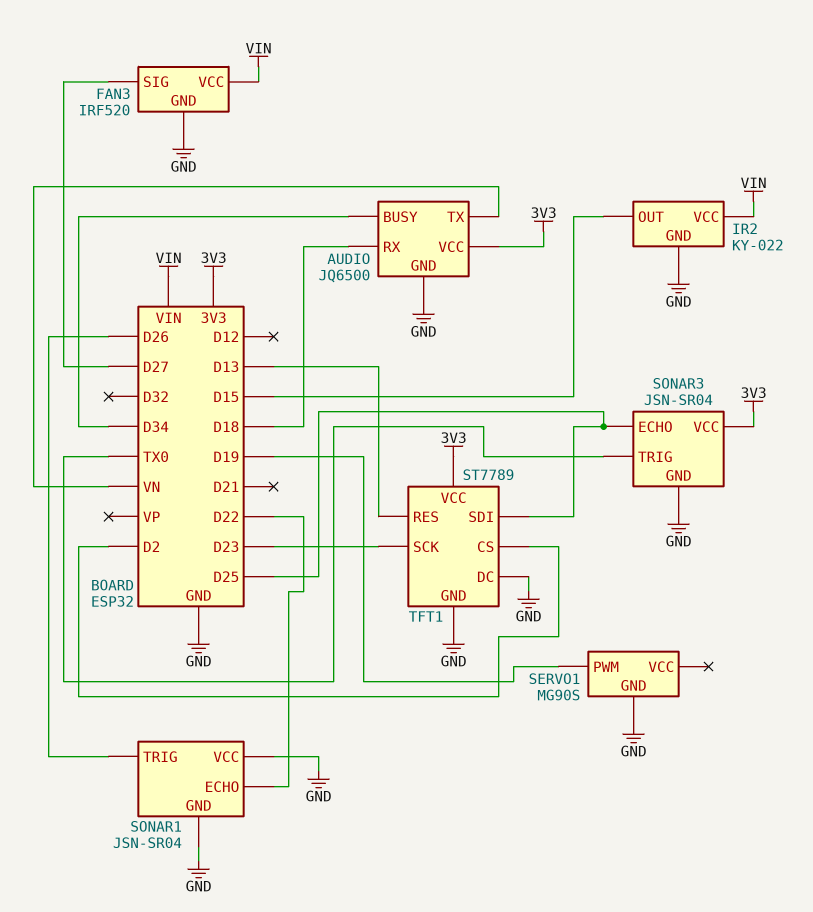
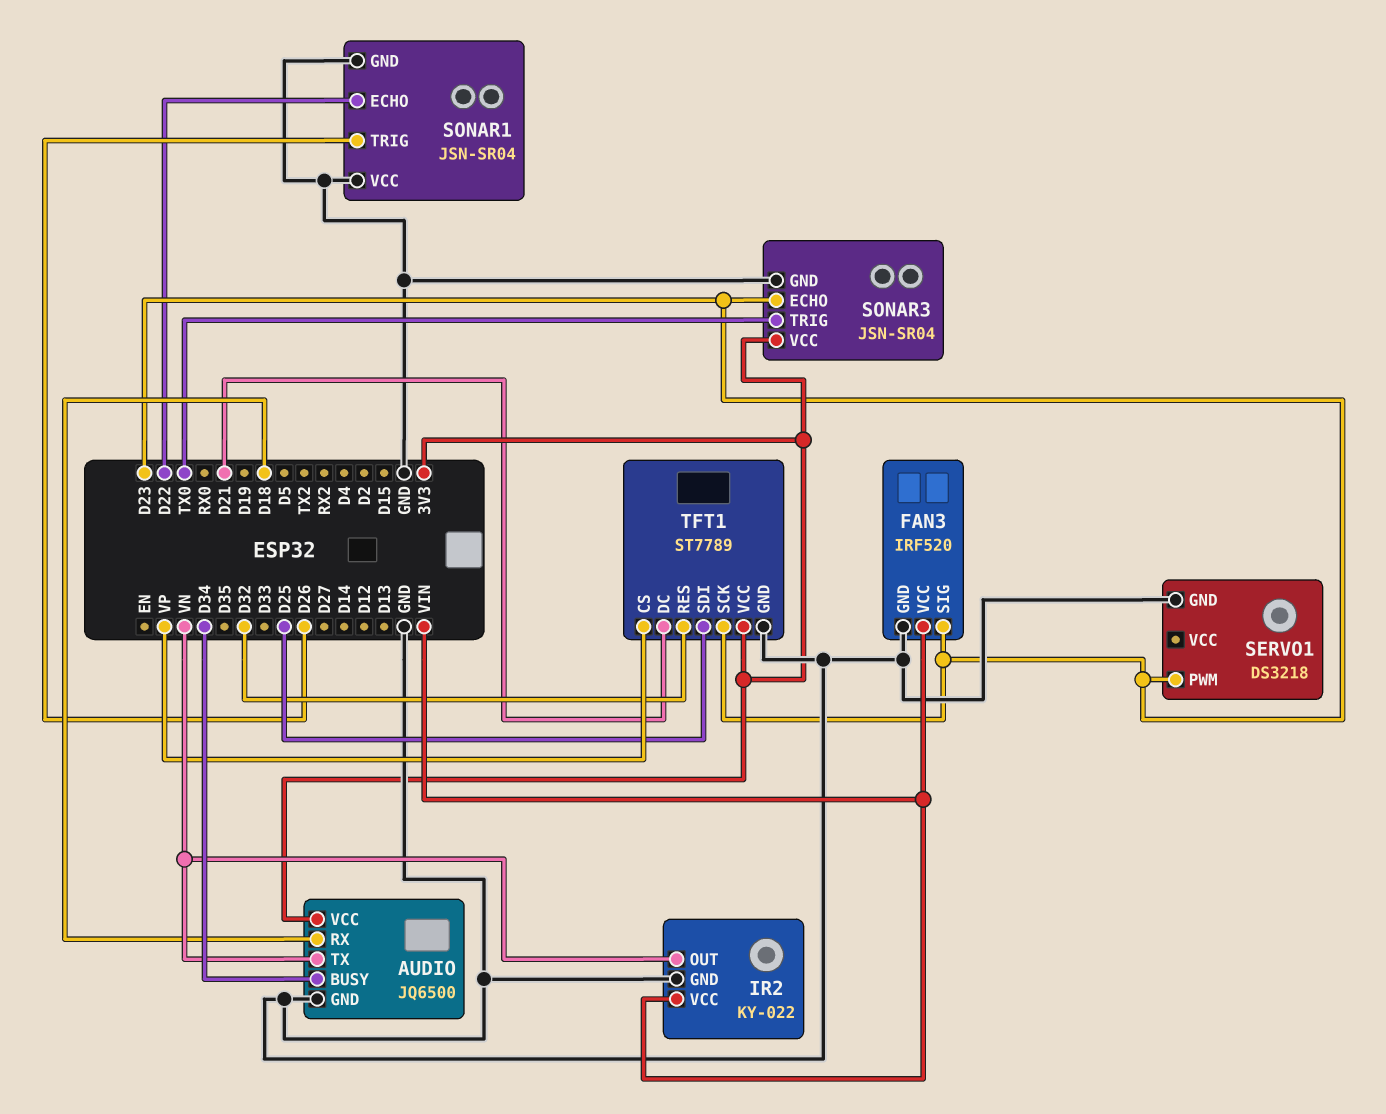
FAN3 pin SIG: D27 -> D23
IR2 pin OUT: D15 -> VN
SERVO1: MG90S -> DS3218
SERVO1 pin PWM: D19 -> D23
SONAR3 pin ECHO: D25 -> D23
TFT1 pin CS: D2 -> VP
TFT1 pin DC: GND -> D21
TFT1 pin RES: D13 -> D32

